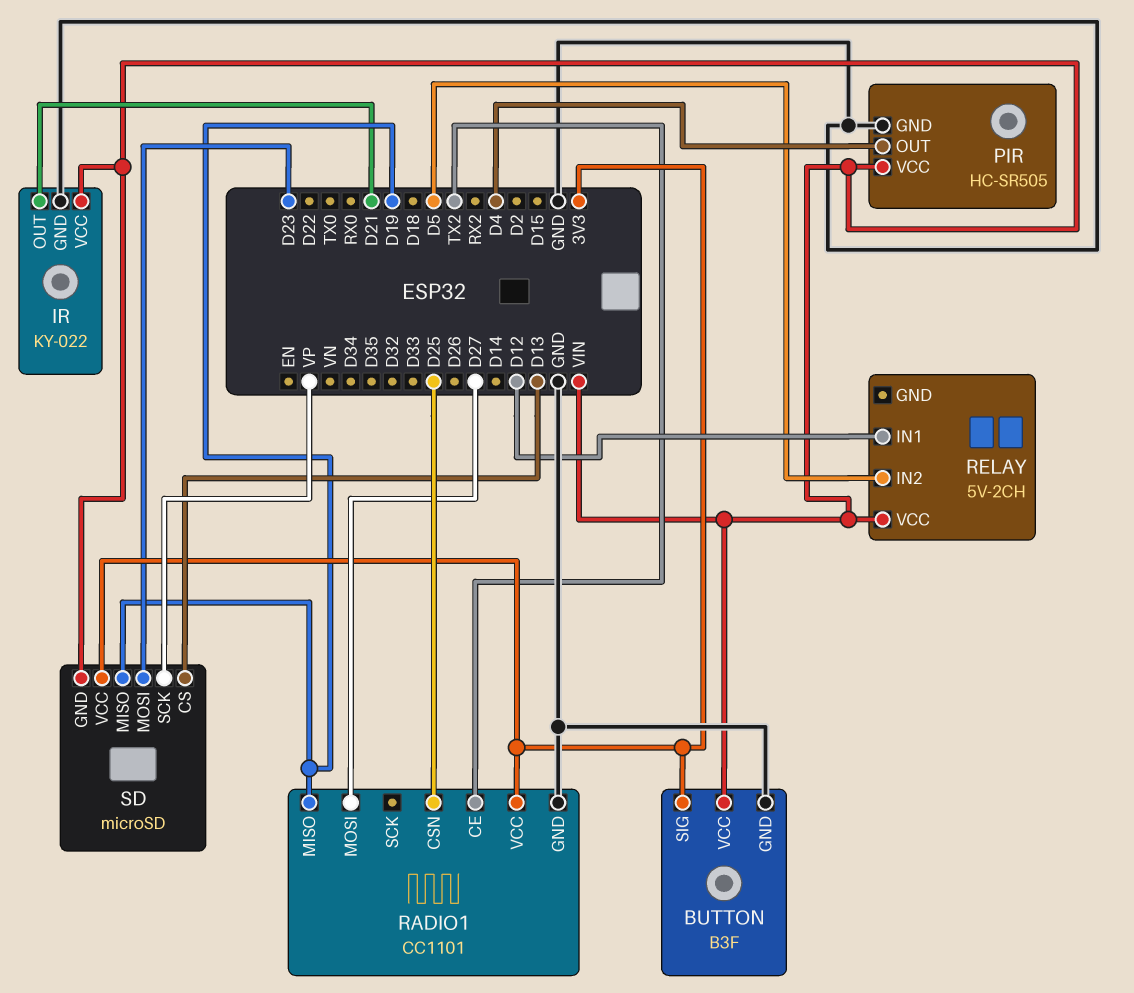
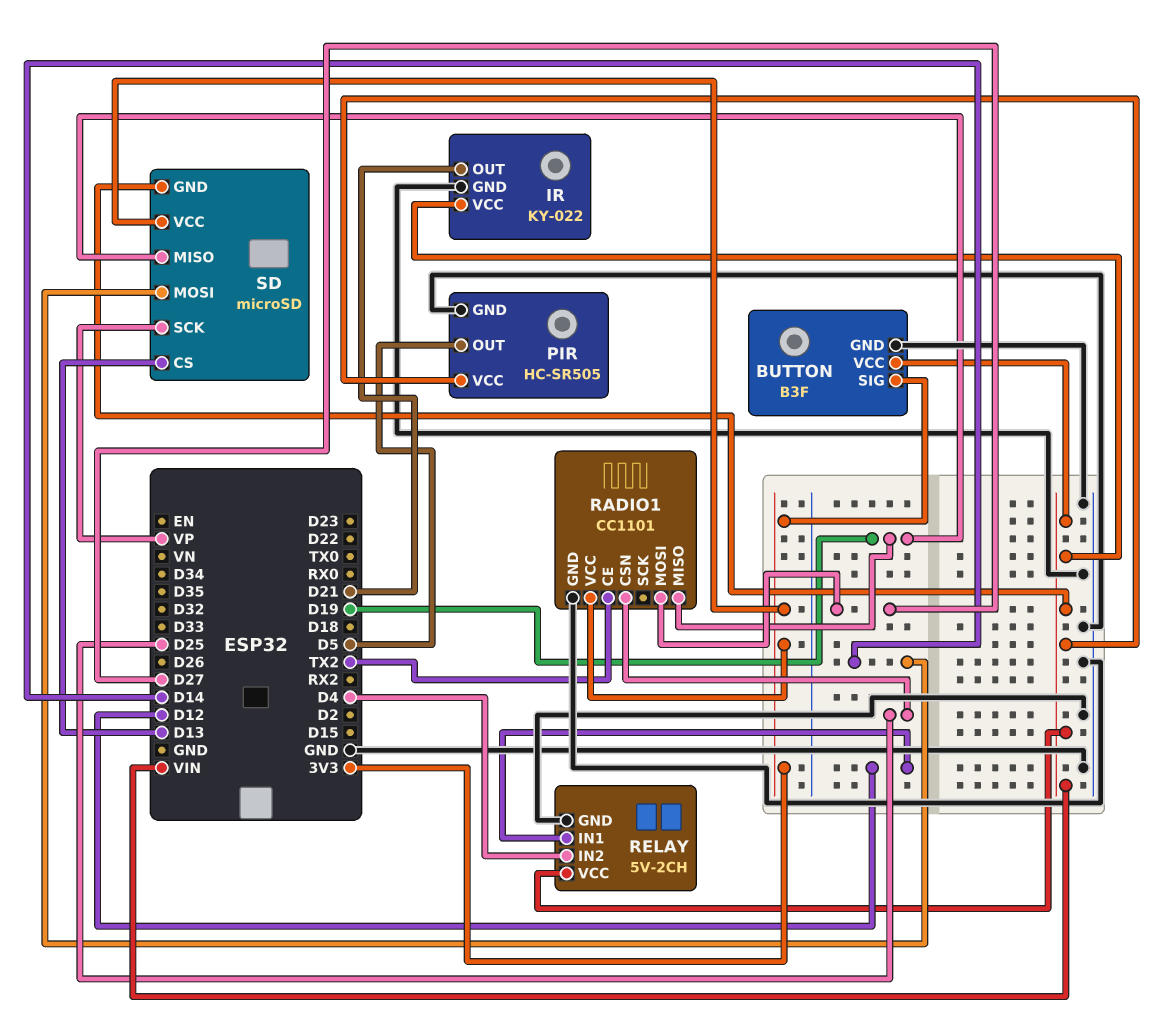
PIR pin OUT: D4 -> D5
RELAY pin GND: none -> GND
RELAY pin IN2: D5 -> D4
SD pin MOSI: D23 -> D14

